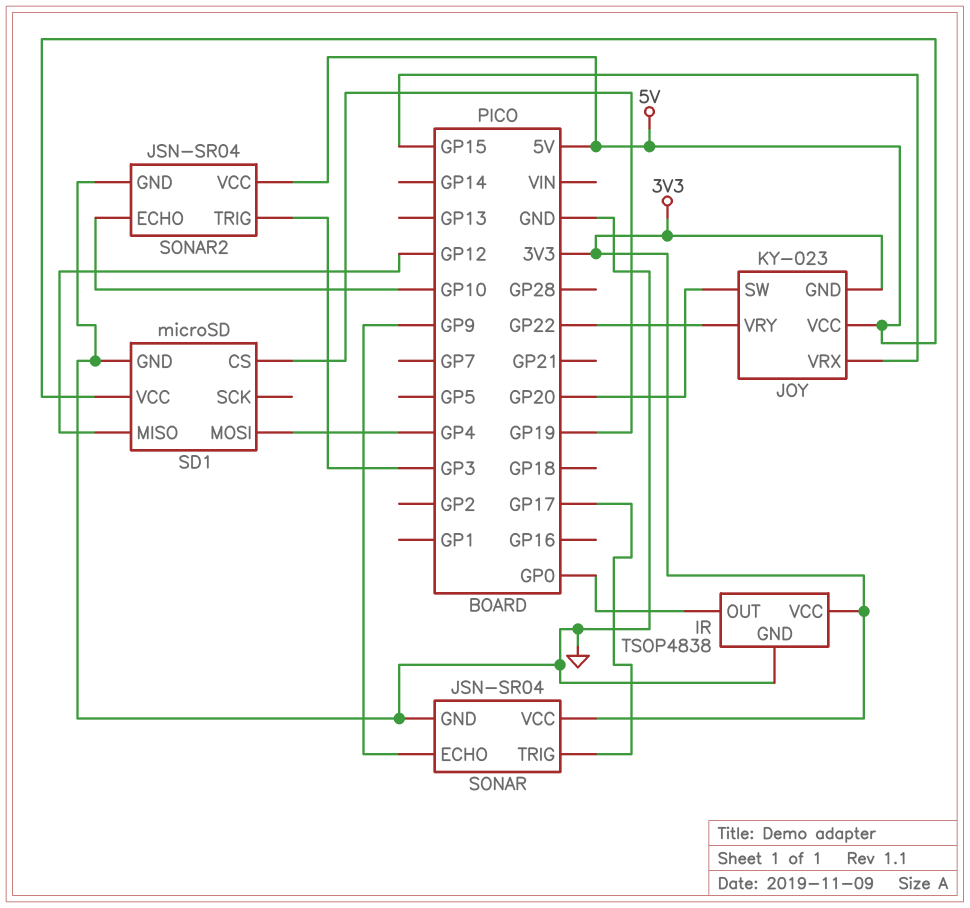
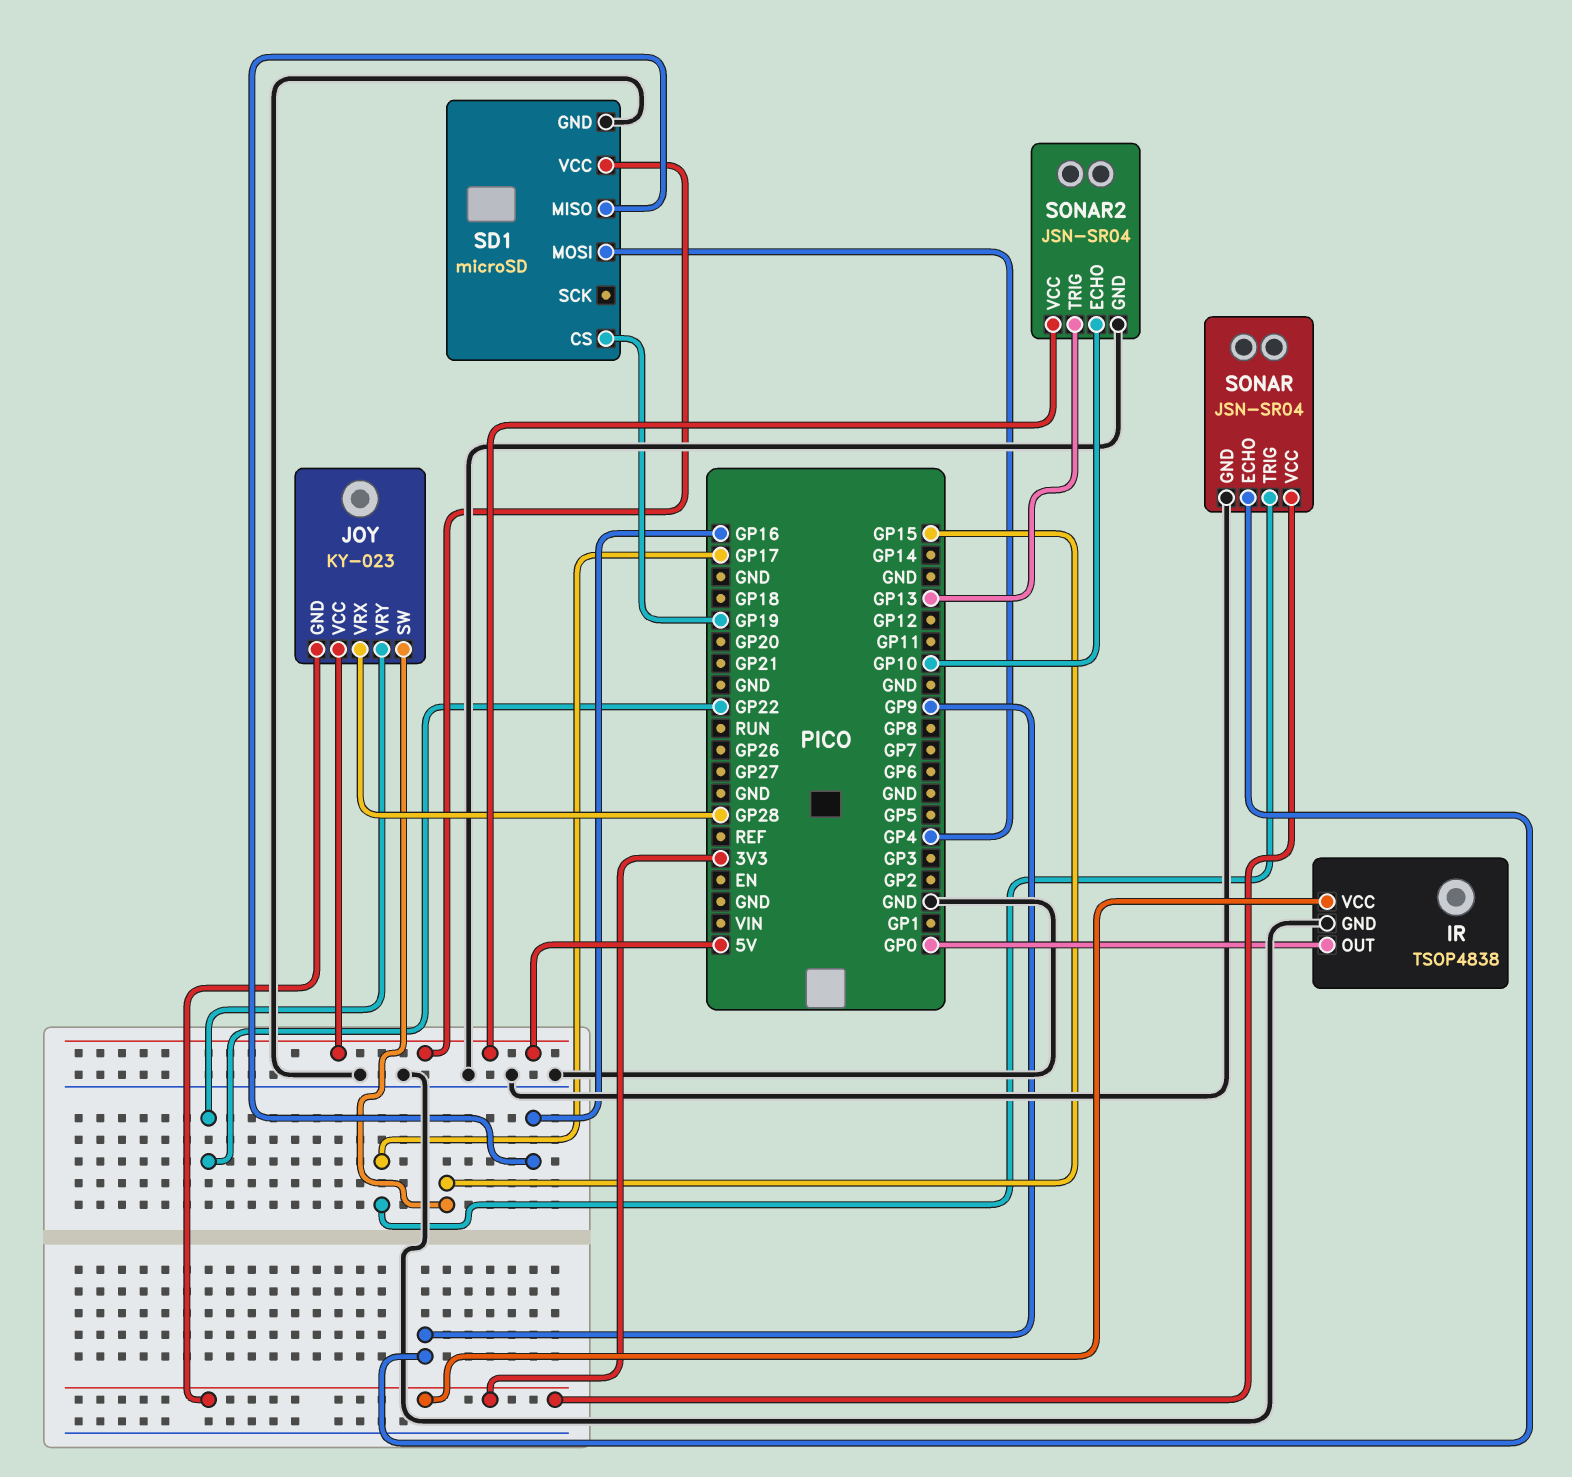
JOY pin SW: GP20 -> GP15
JOY pin VRX: GP15 -> GP28
SD1 pin MISO: GP12 -> GP16
SONAR2 pin TRIG: GP3 -> GP13

